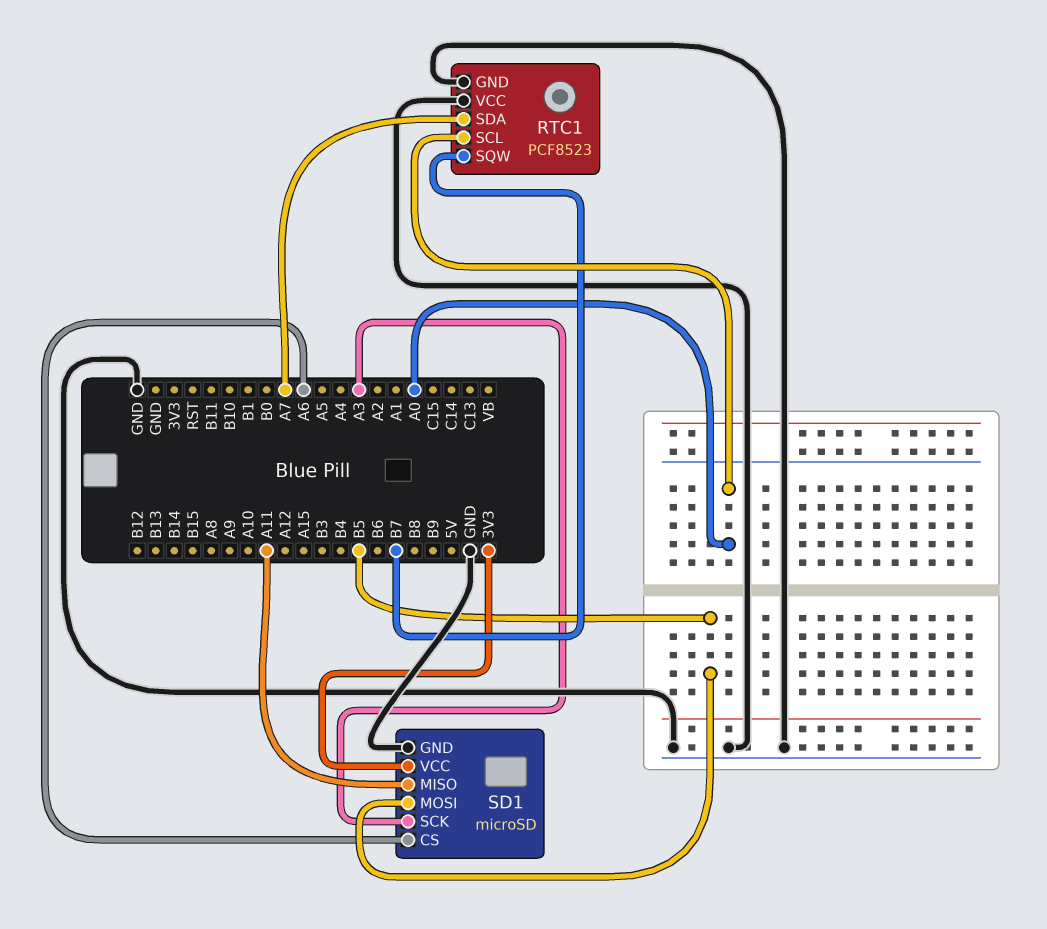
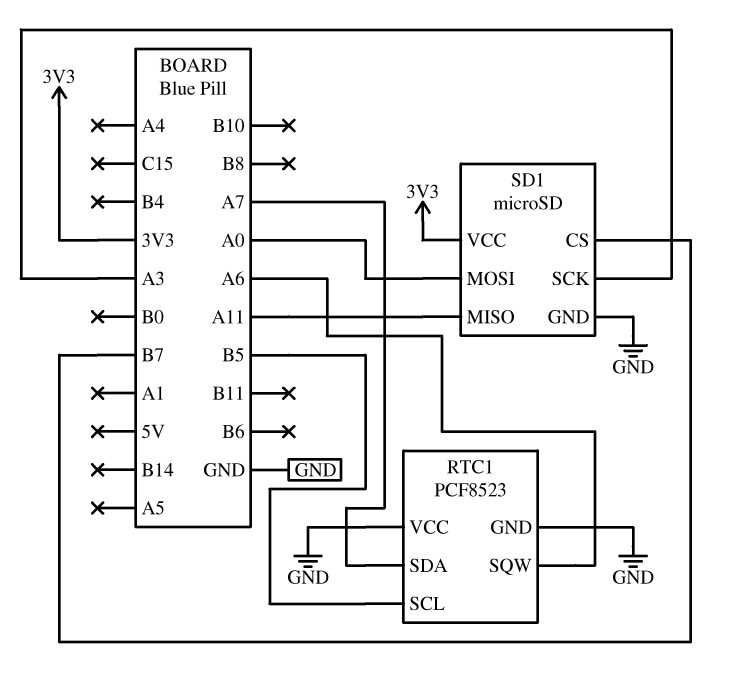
RTC1 pin SCL: A0 -> B5
RTC1 pin SQW: B7 -> A6
SD1 pin CS: A6 -> B7
SD1 pin MOSI: B5 -> A0

